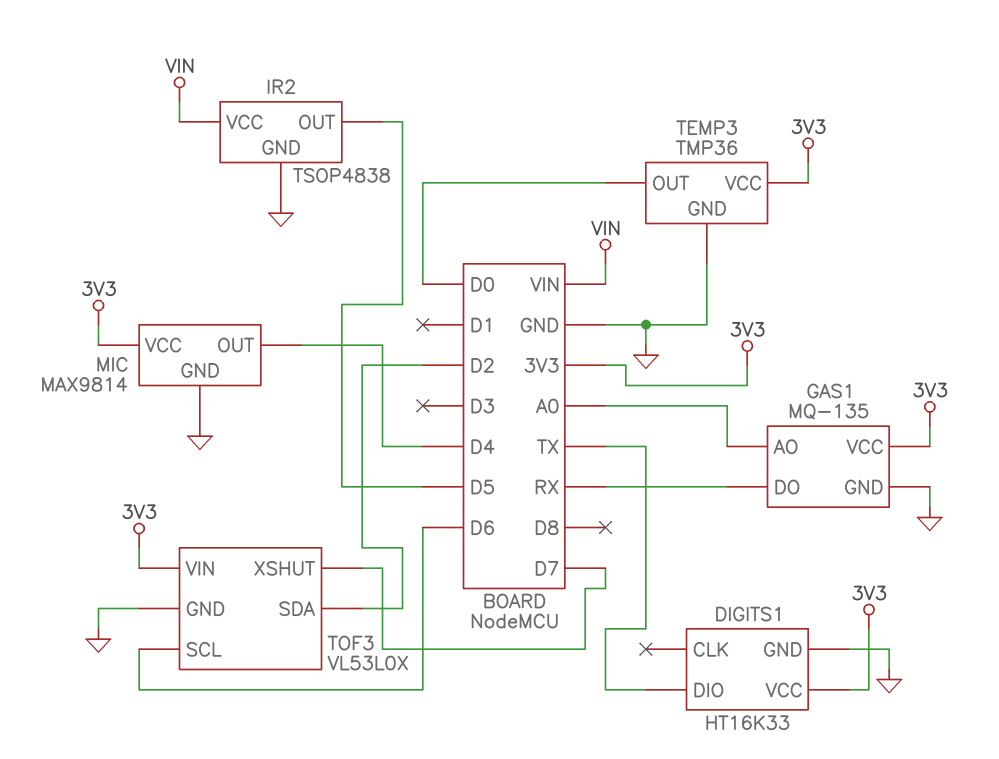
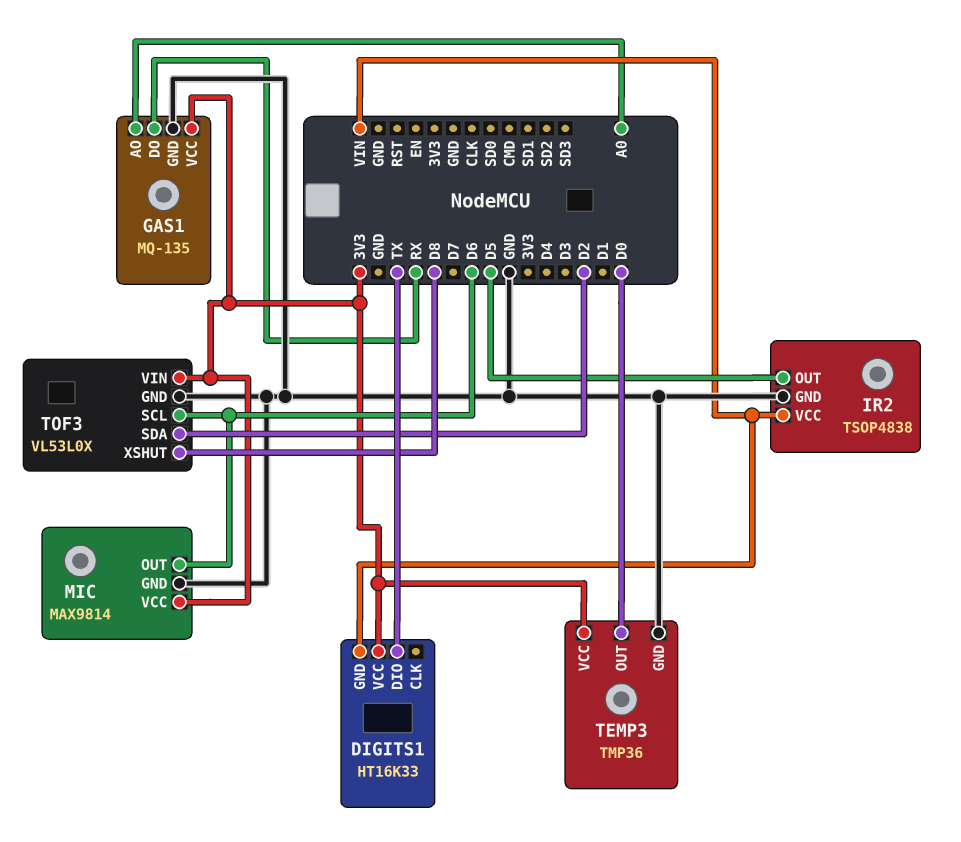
DIGITS1 pin GND: GND -> VIN
MIC pin OUT: D4 -> D6
TOF3 pin XSHUT: D7 -> D8

